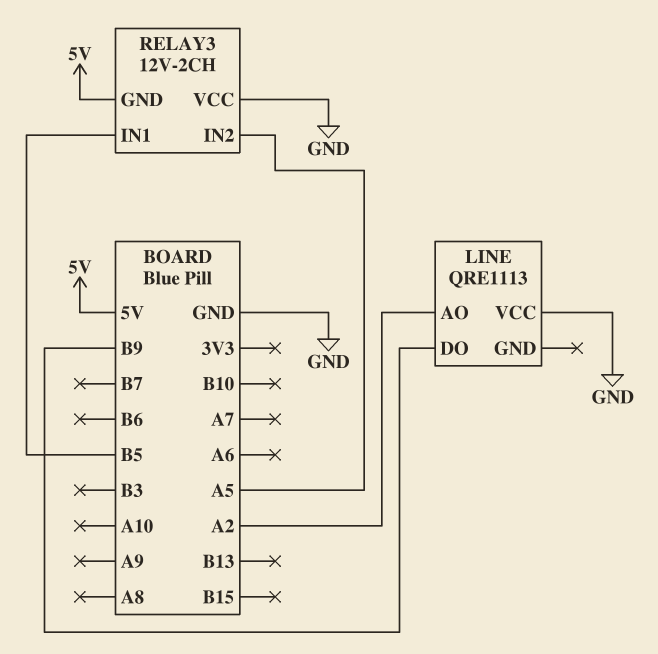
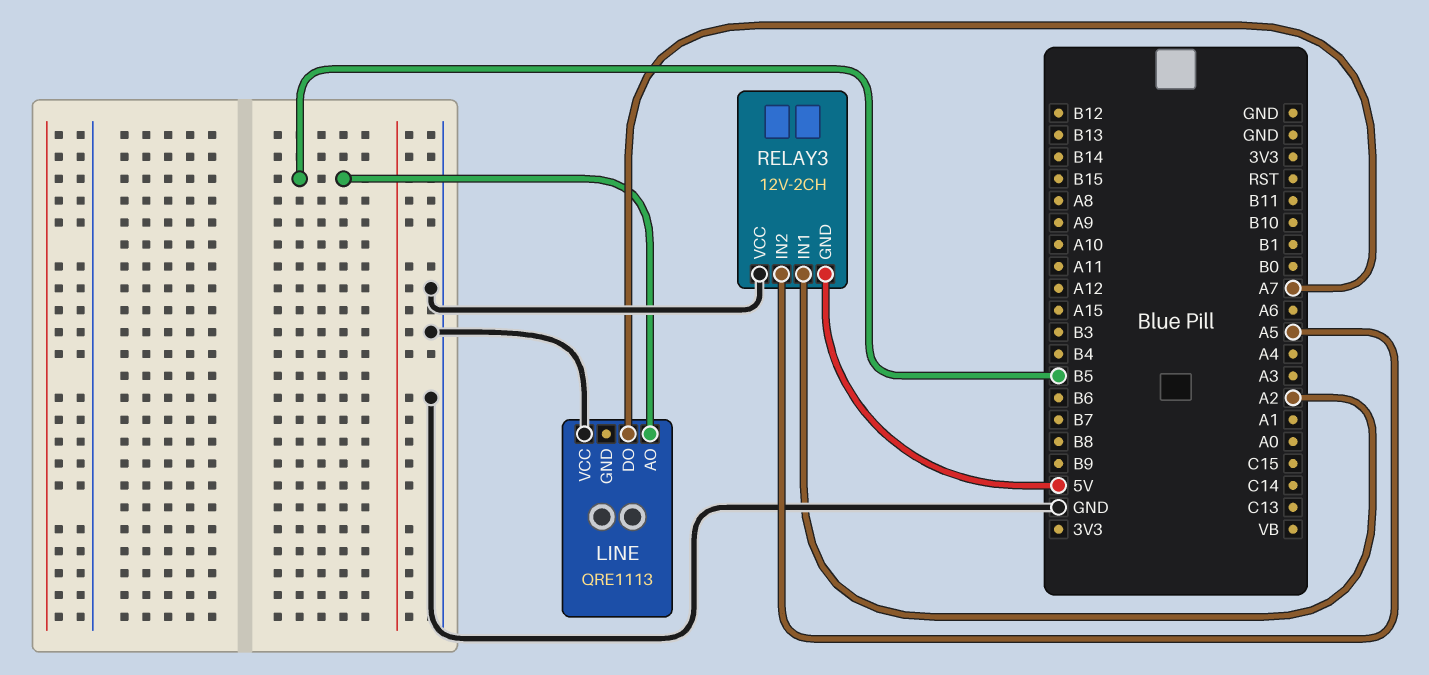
LINE pin AO: A2 -> B5
LINE pin DO: B9 -> A7
RELAY3 pin IN1: B5 -> A2

